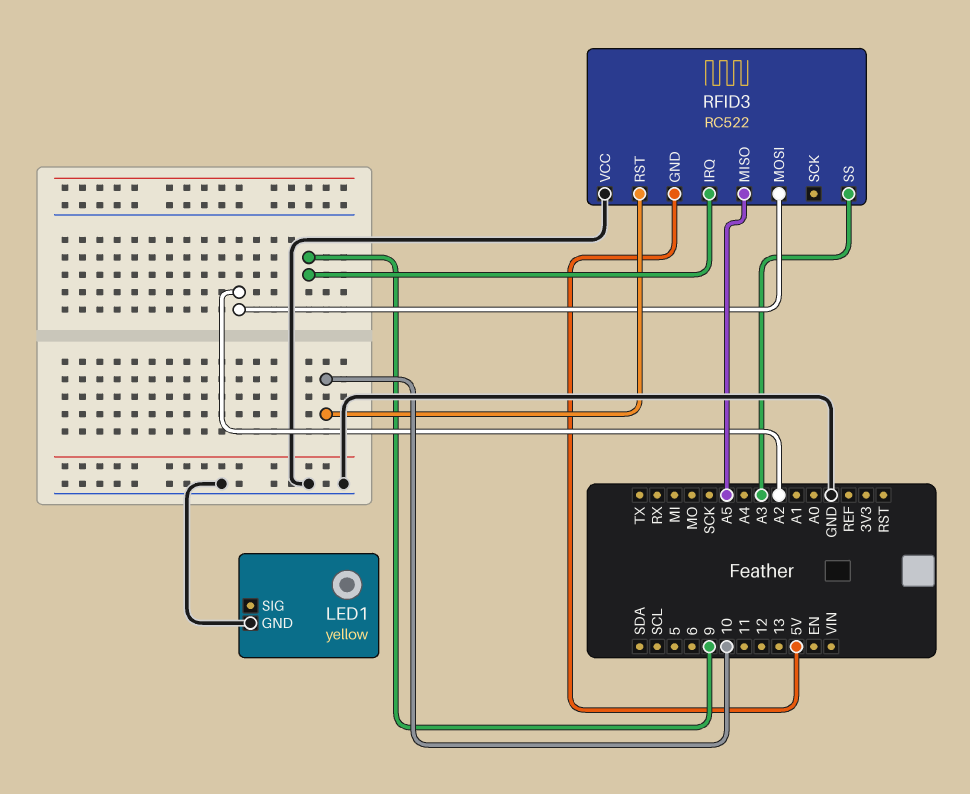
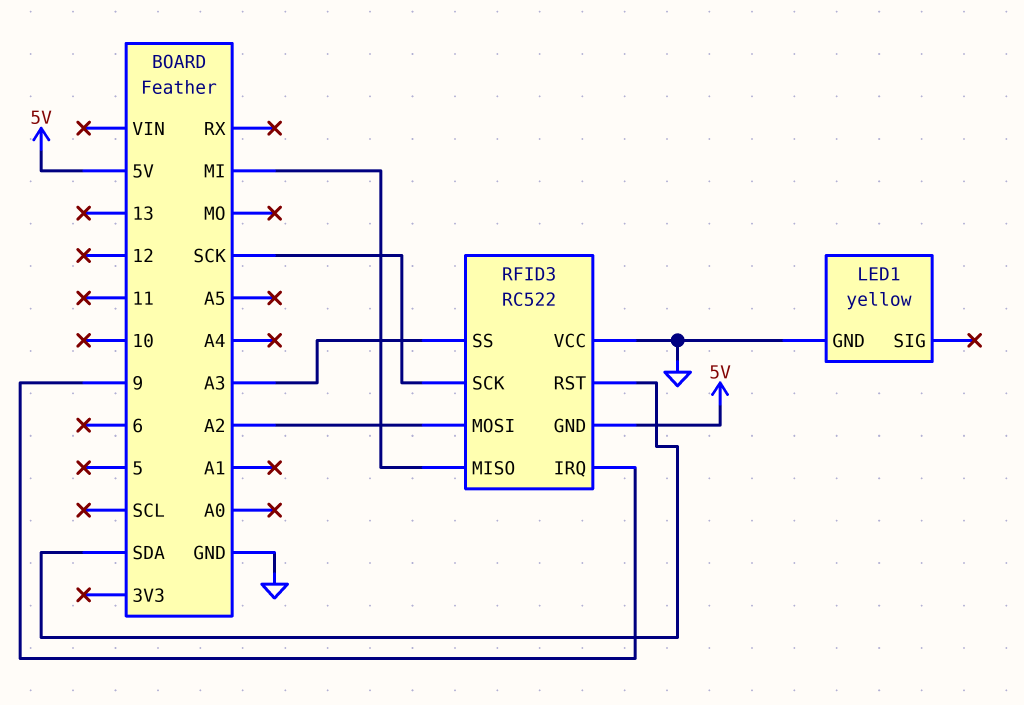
RFID3 pin MISO: A5 -> MI
RFID3 pin RST: 10 -> SDA
RFID3 pin SCK: none -> SCK

